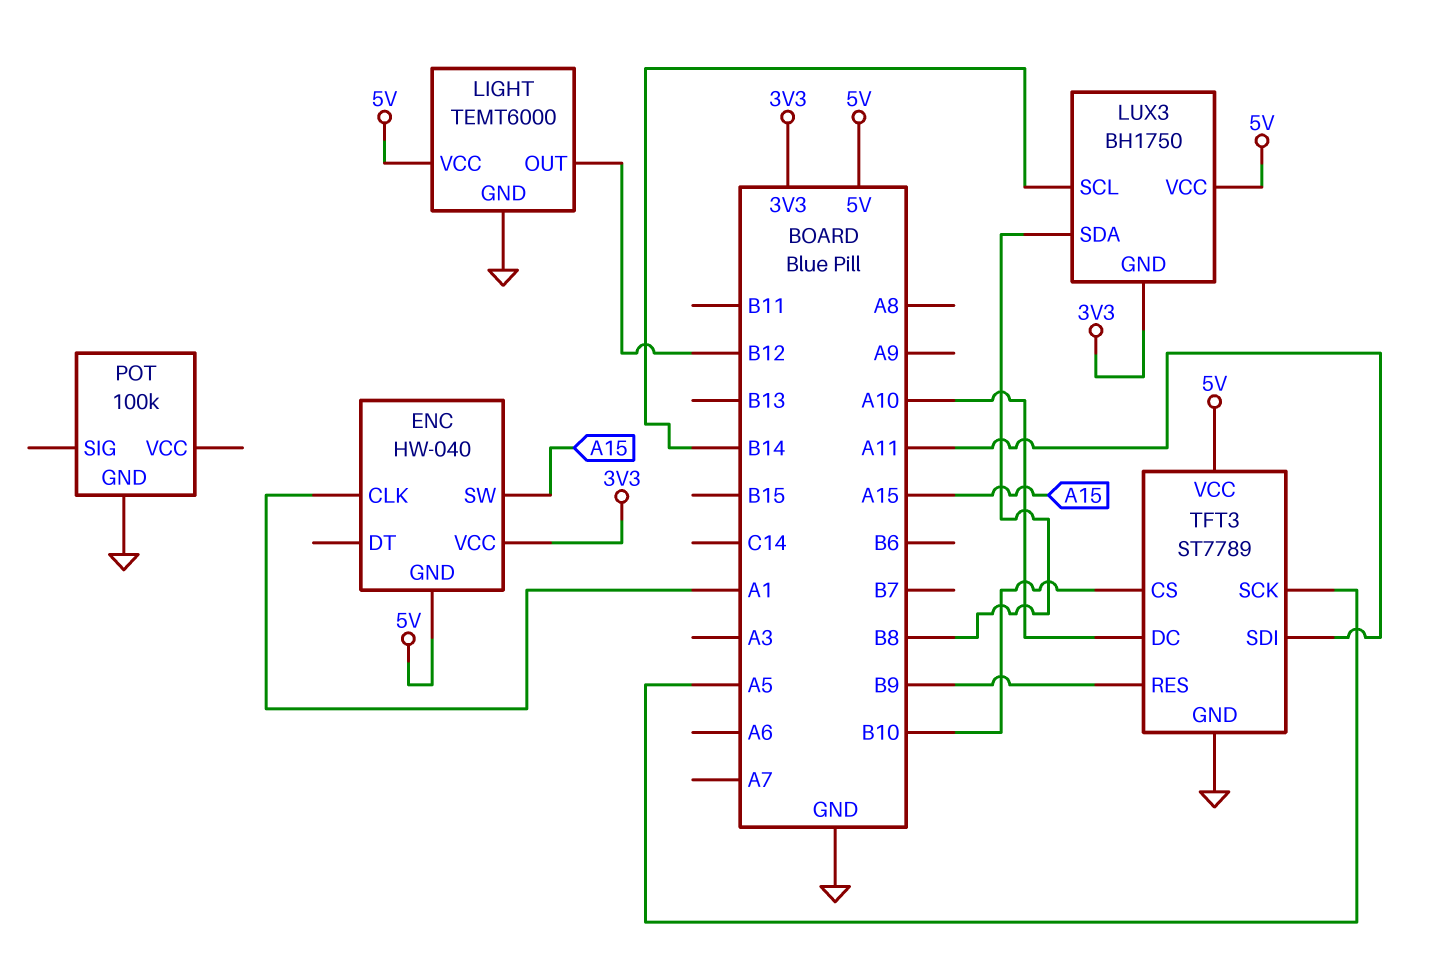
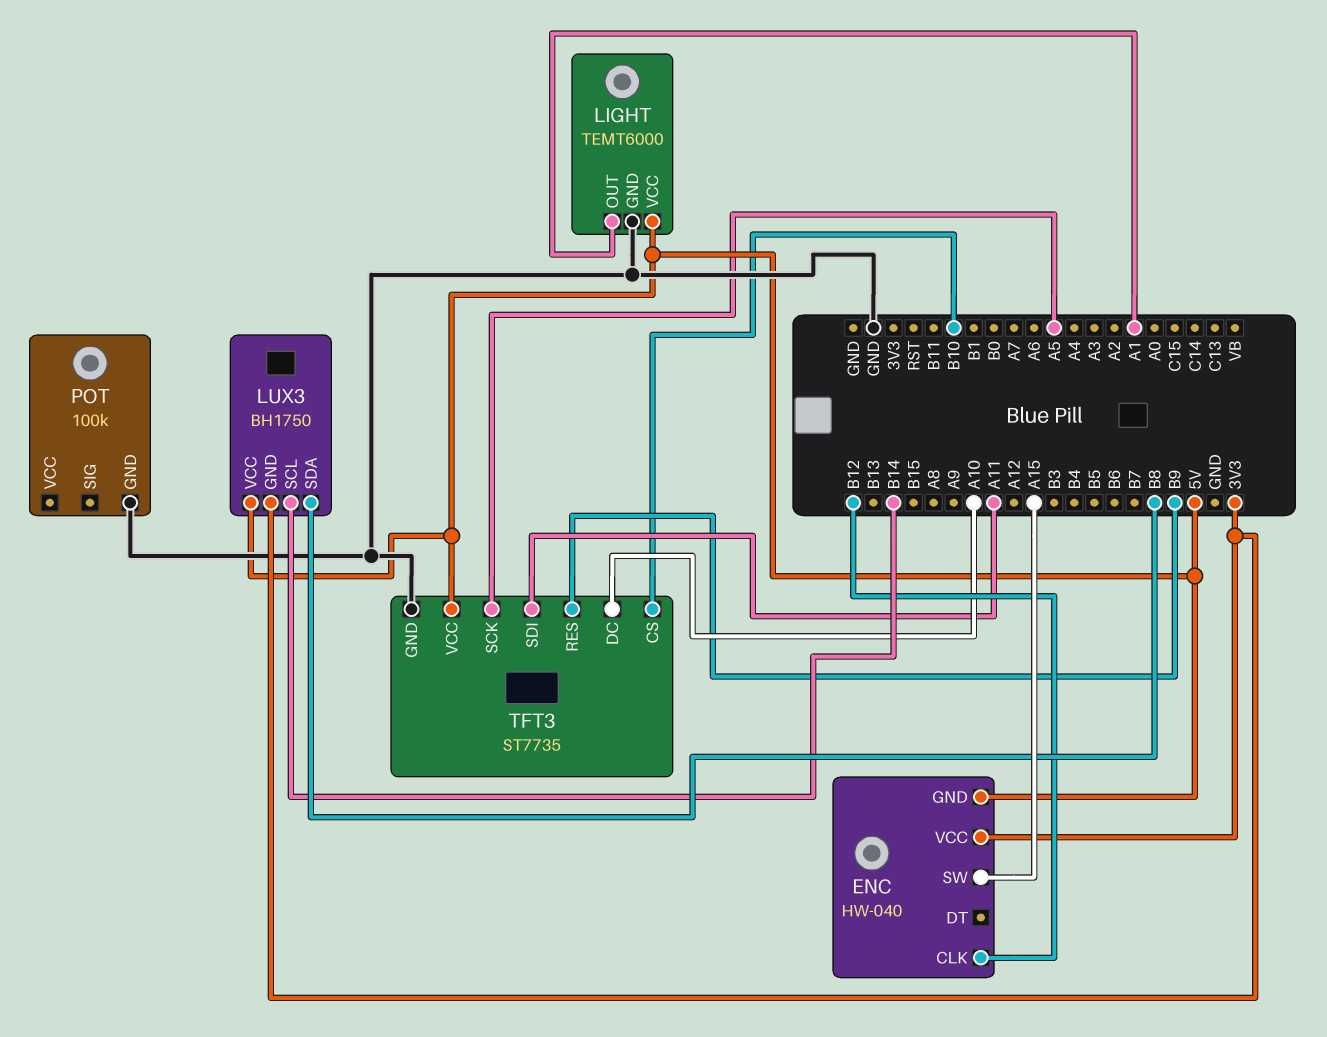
ENC pin CLK: A1 -> B12
LIGHT pin OUT: B12 -> A1
TFT3: ST7789 -> ST7735

